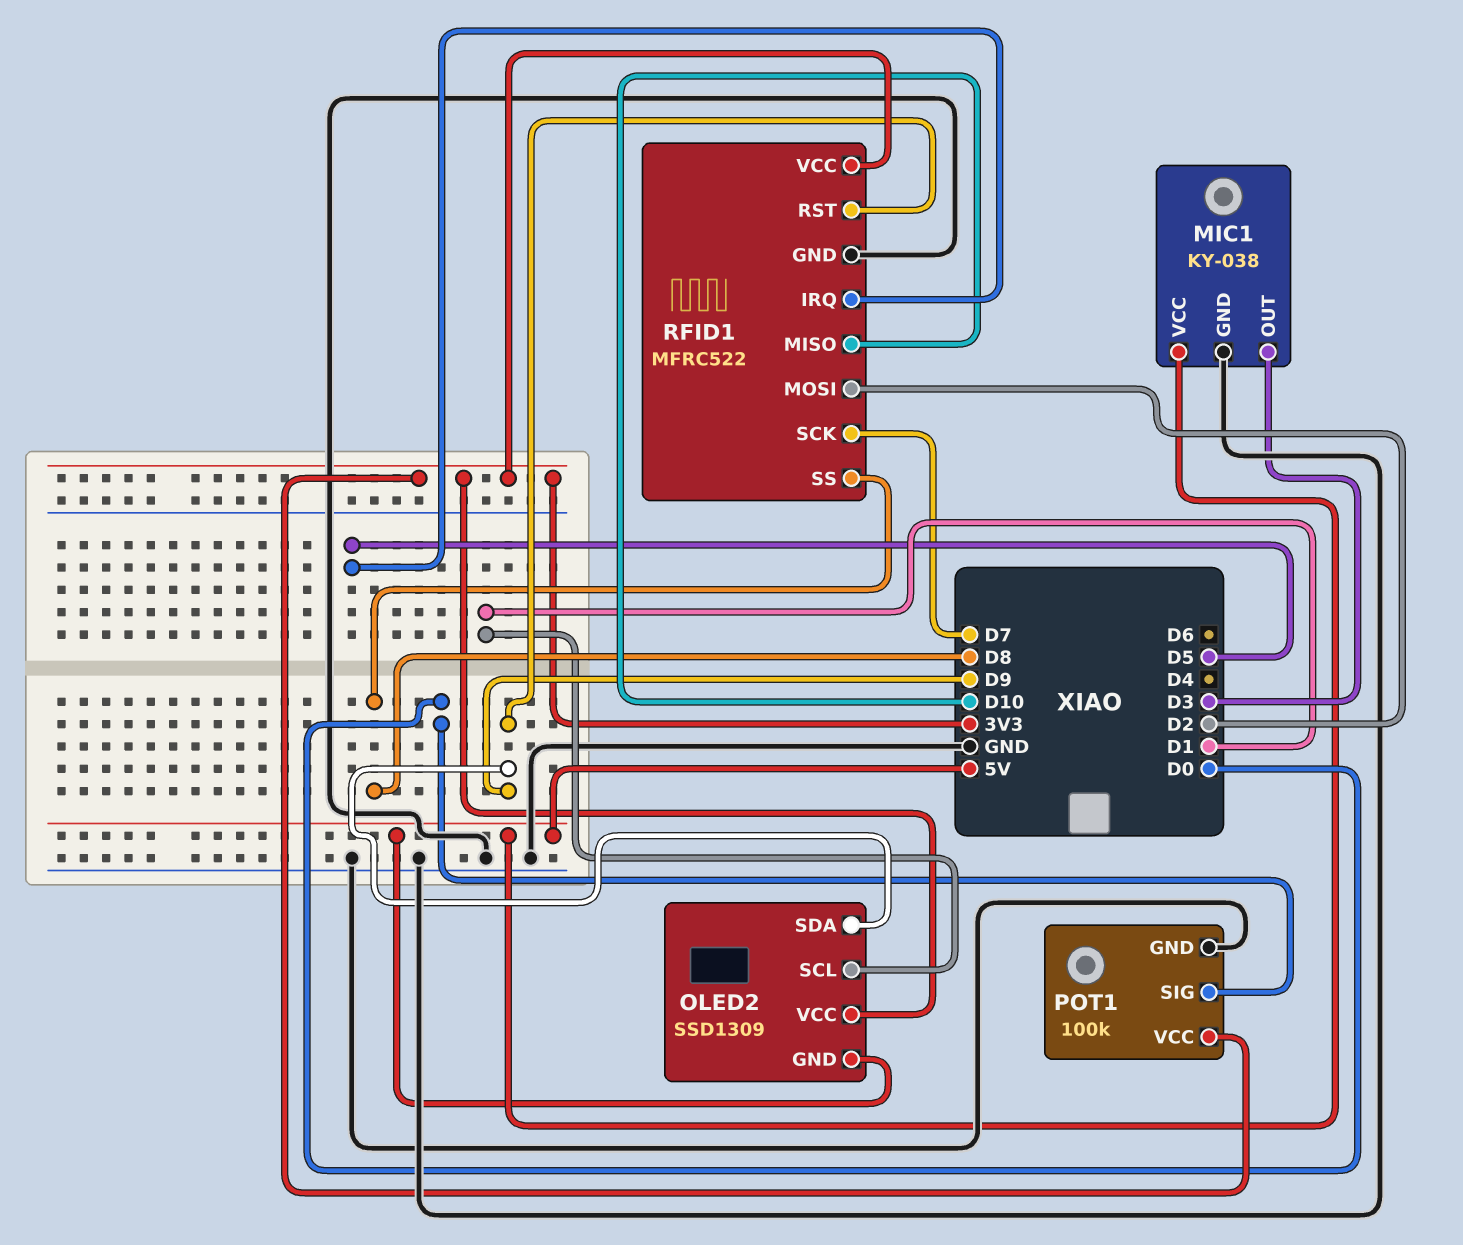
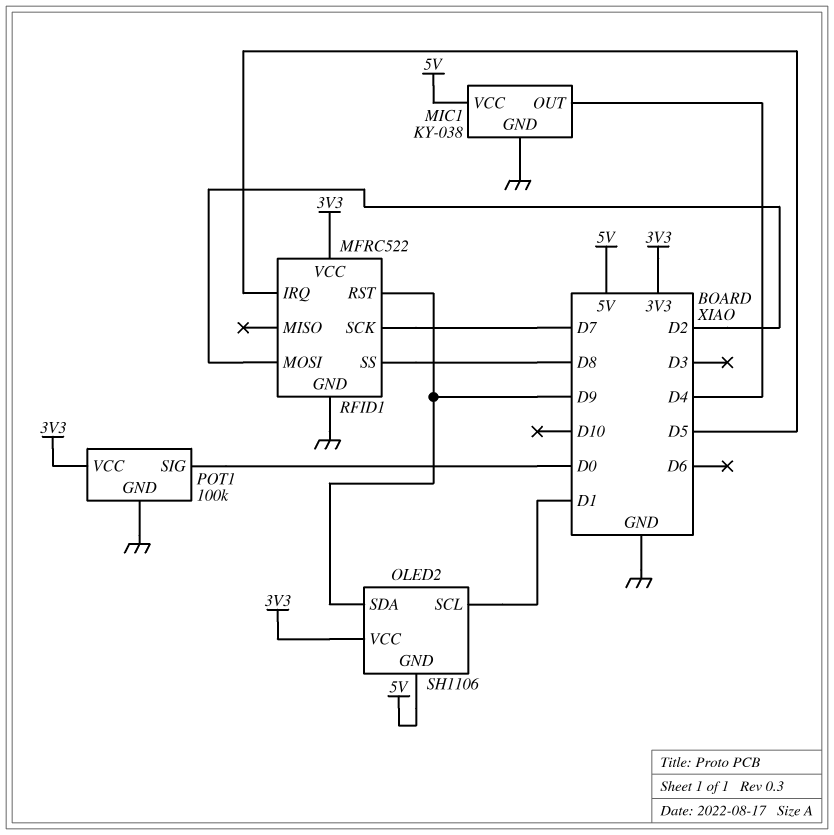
MIC1 pin OUT: D3 -> D4
OLED2: SSD1309 -> SH1106
RFID1 pin MISO: D10 -> none

